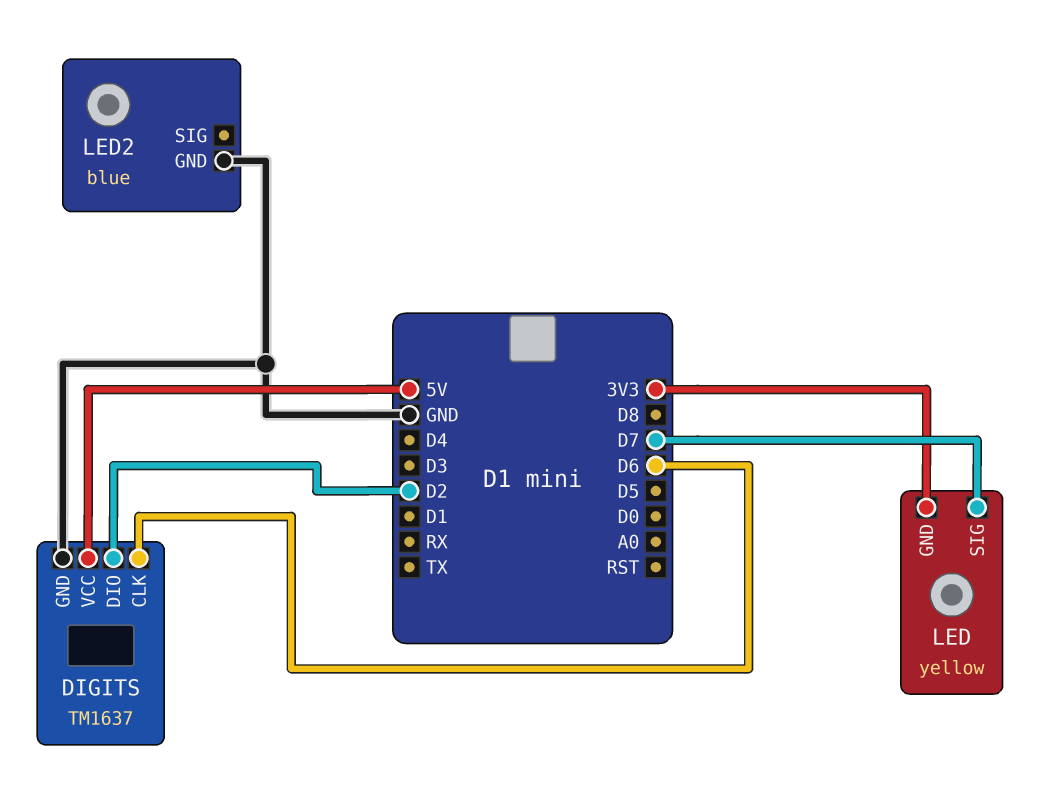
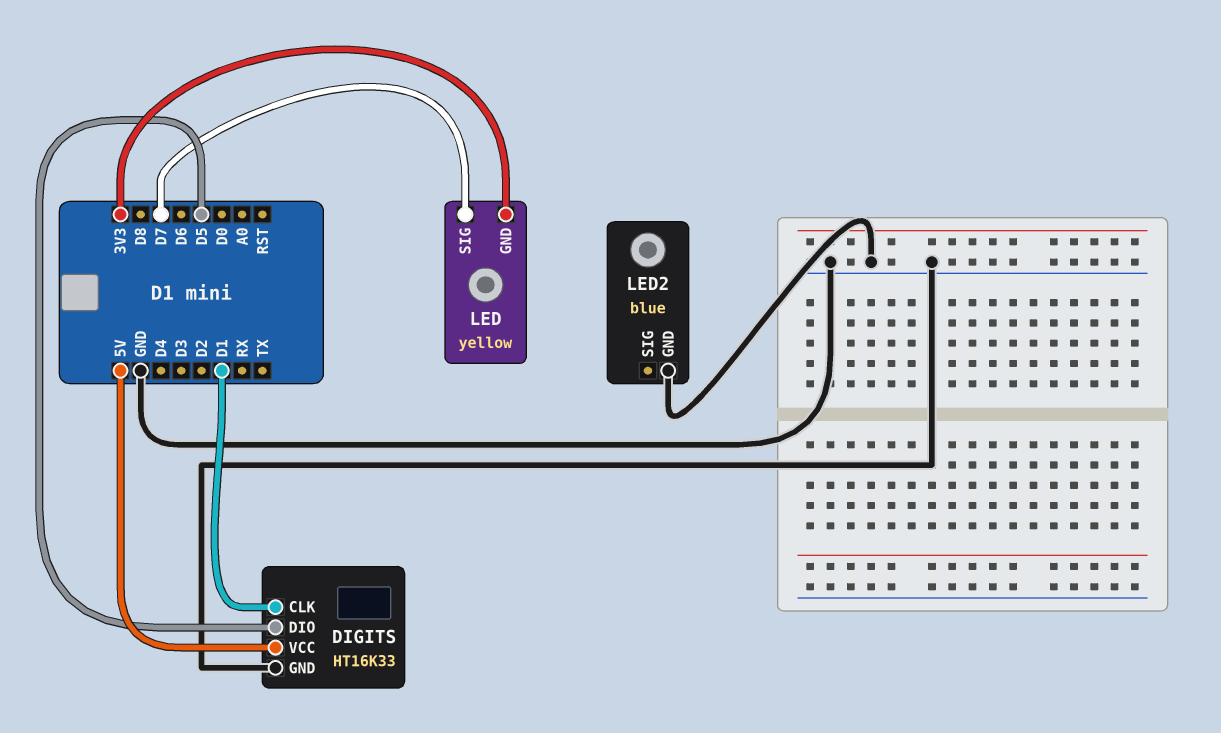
DIGITS: TM1637 -> HT16K33
DIGITS pin CLK: D6 -> D1
DIGITS pin DIO: D2 -> D5

